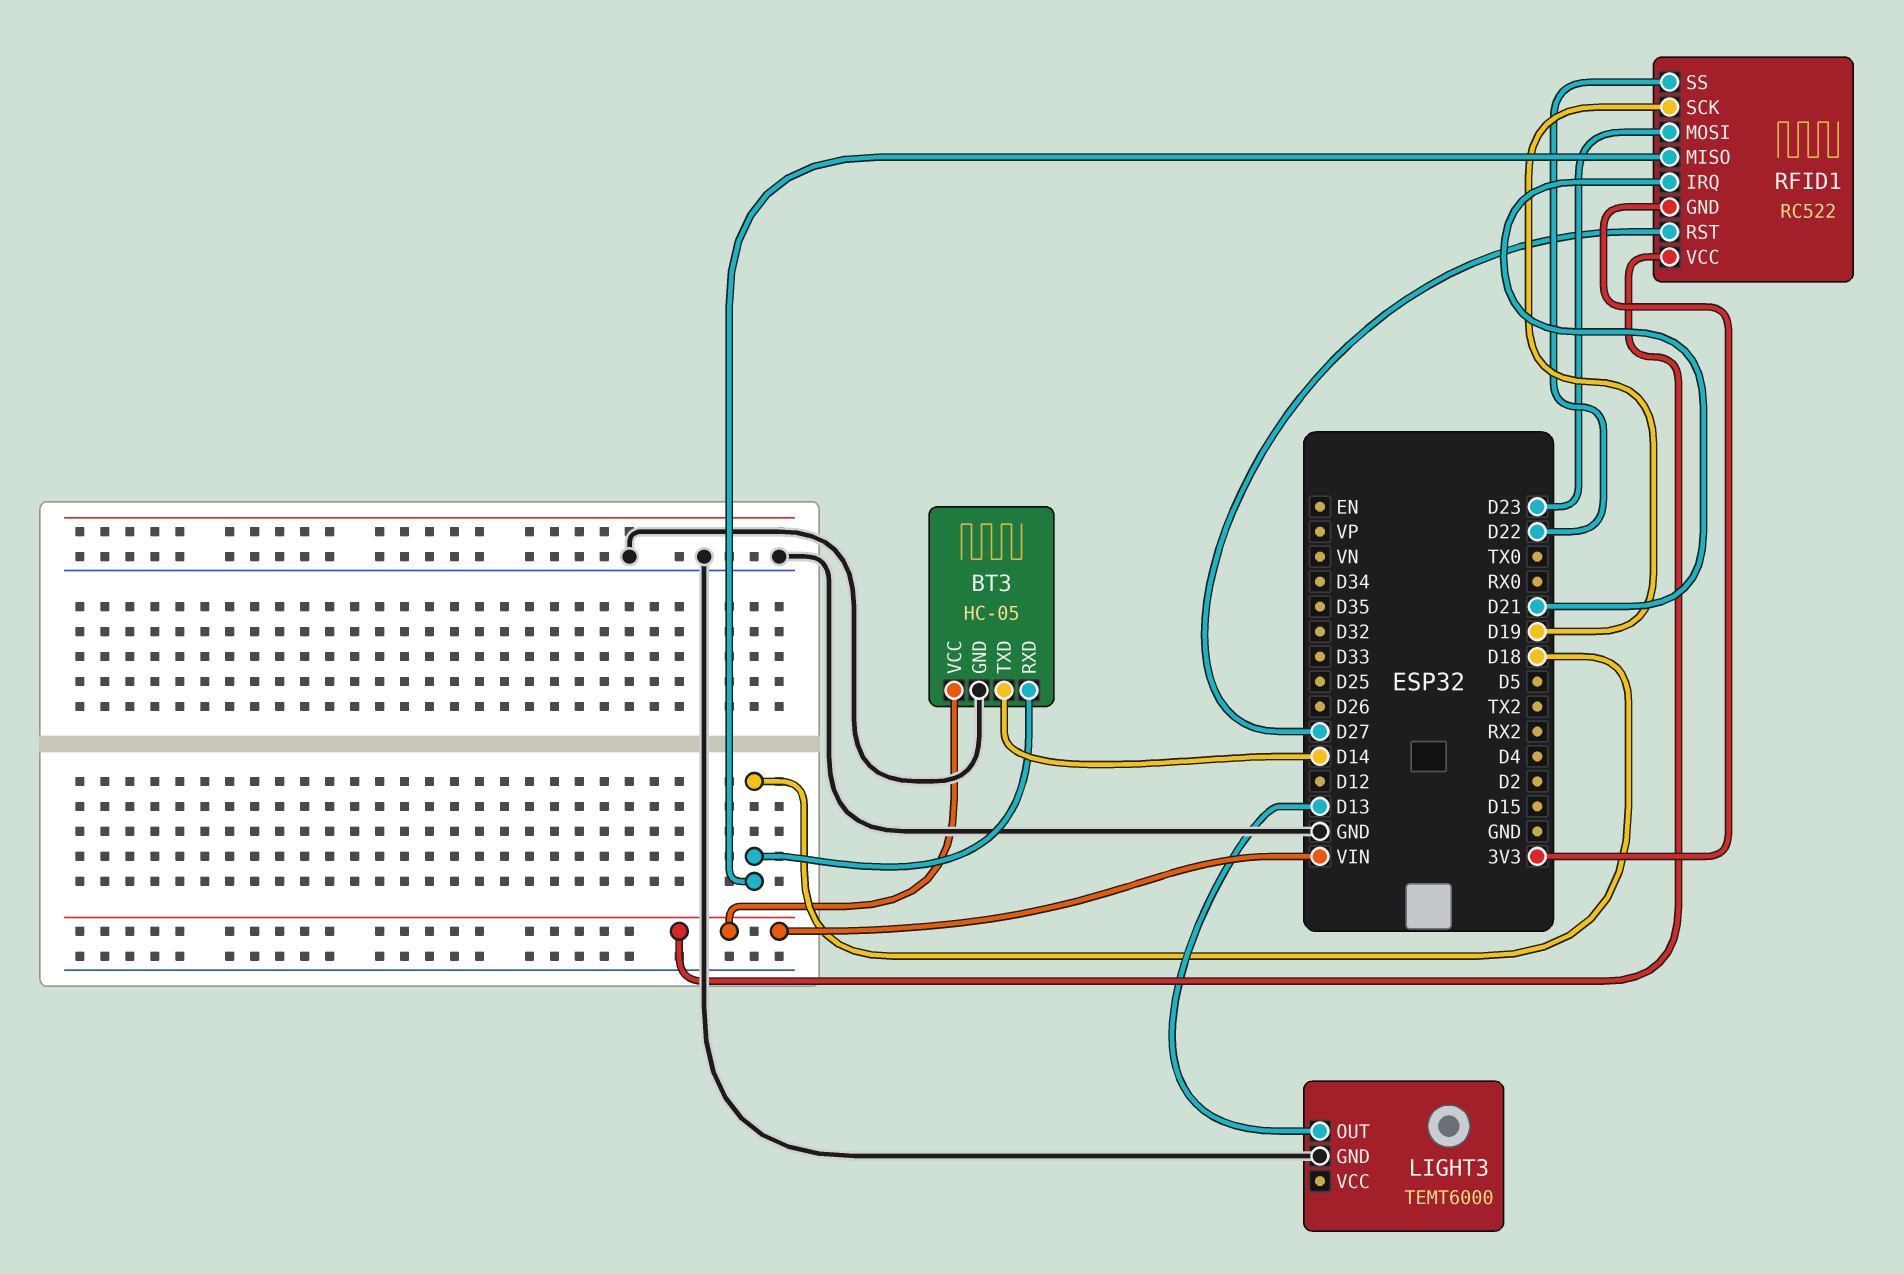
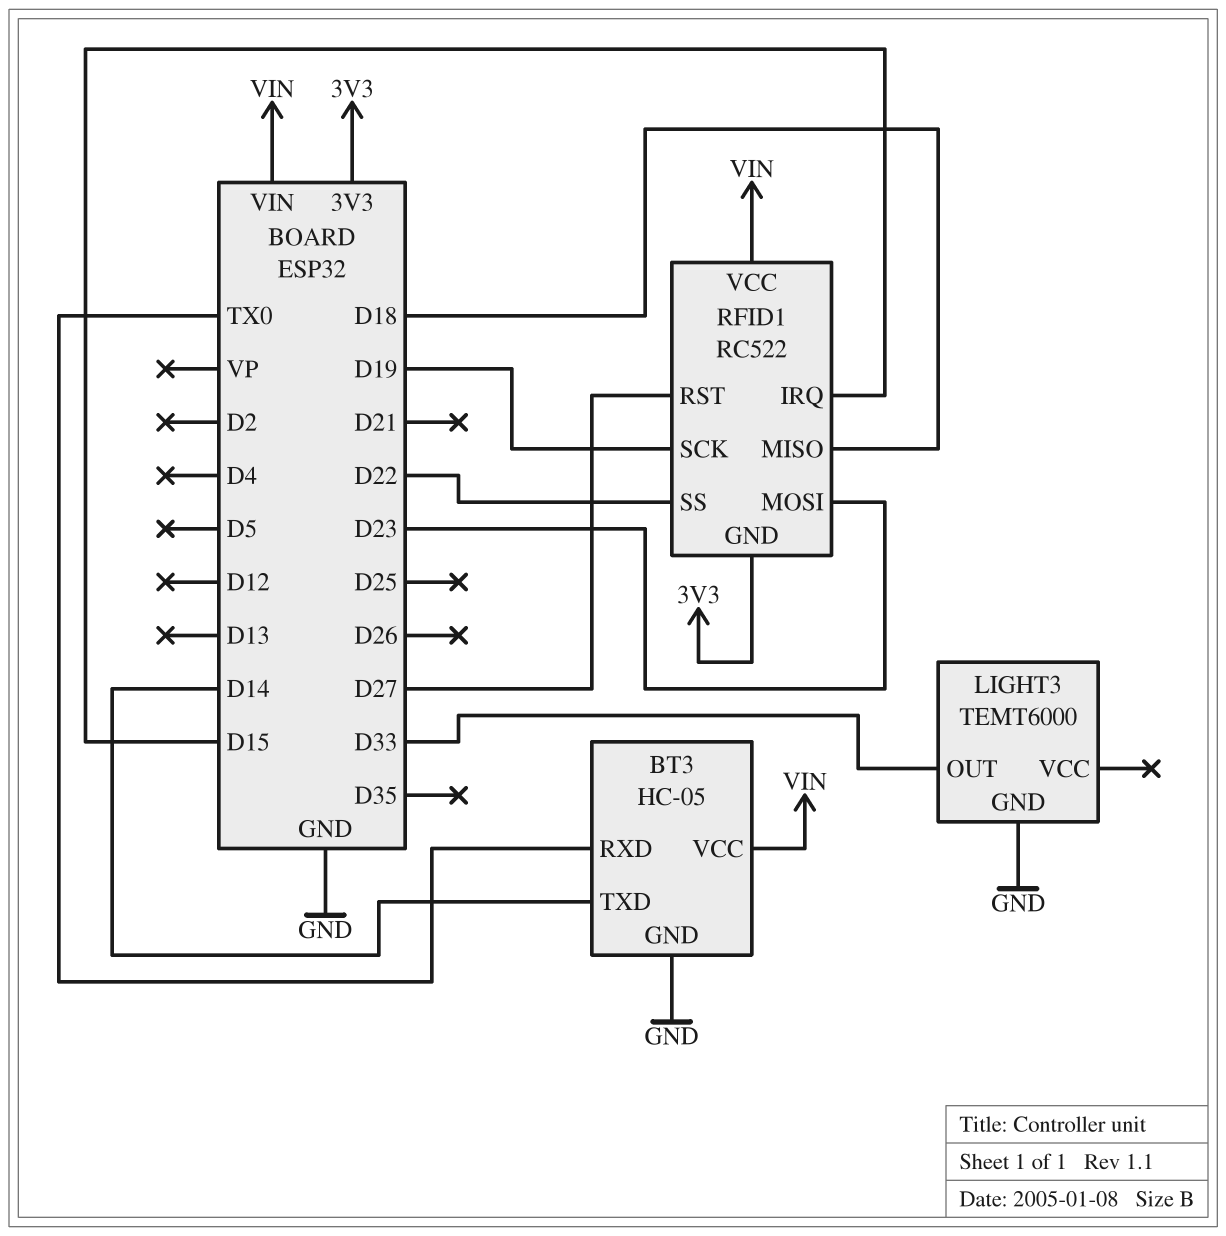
BT3 pin RXD: D18 -> TX0
LIGHT3 pin OUT: D13 -> D33
RFID1 pin IRQ: D21 -> D15

